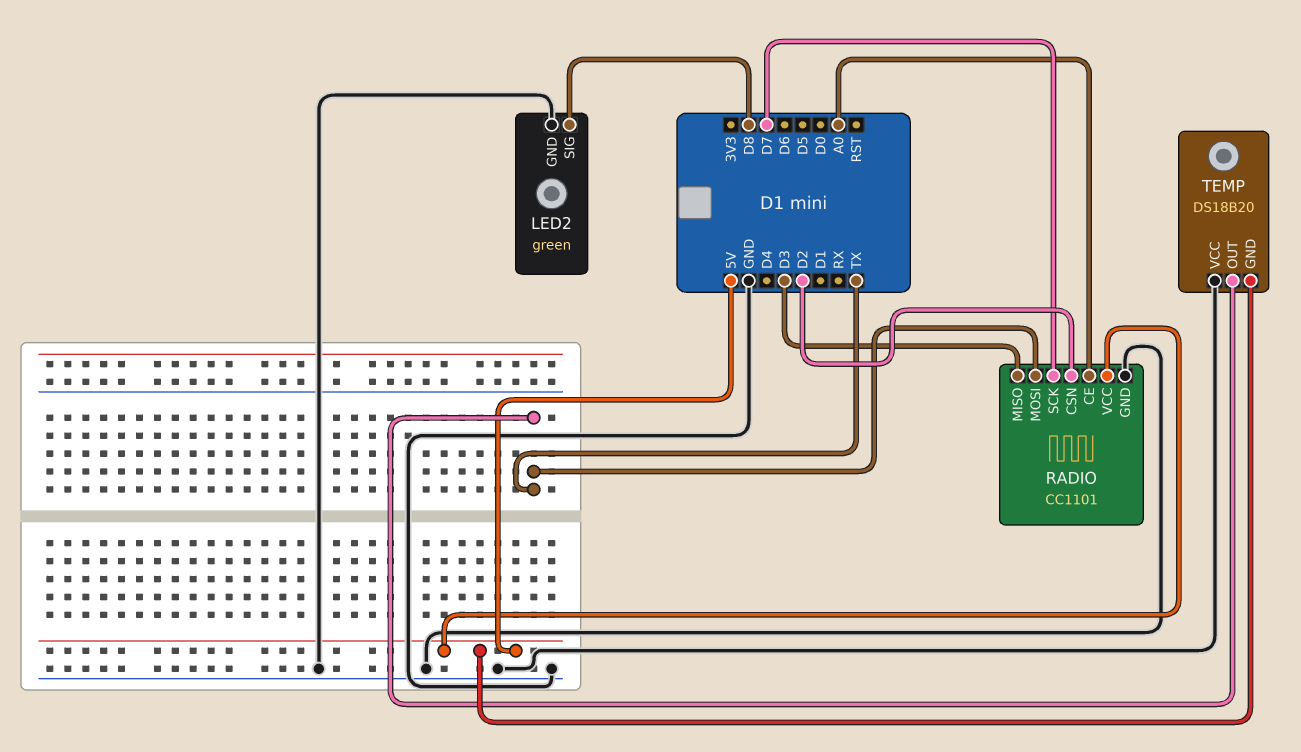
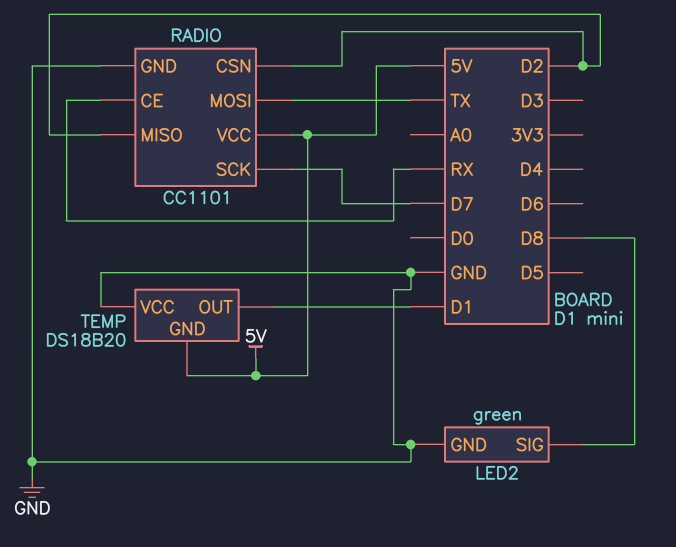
RADIO pin CE: A0 -> RX
RADIO pin MISO: D3 -> D2
TEMP pin OUT: TX -> D1

